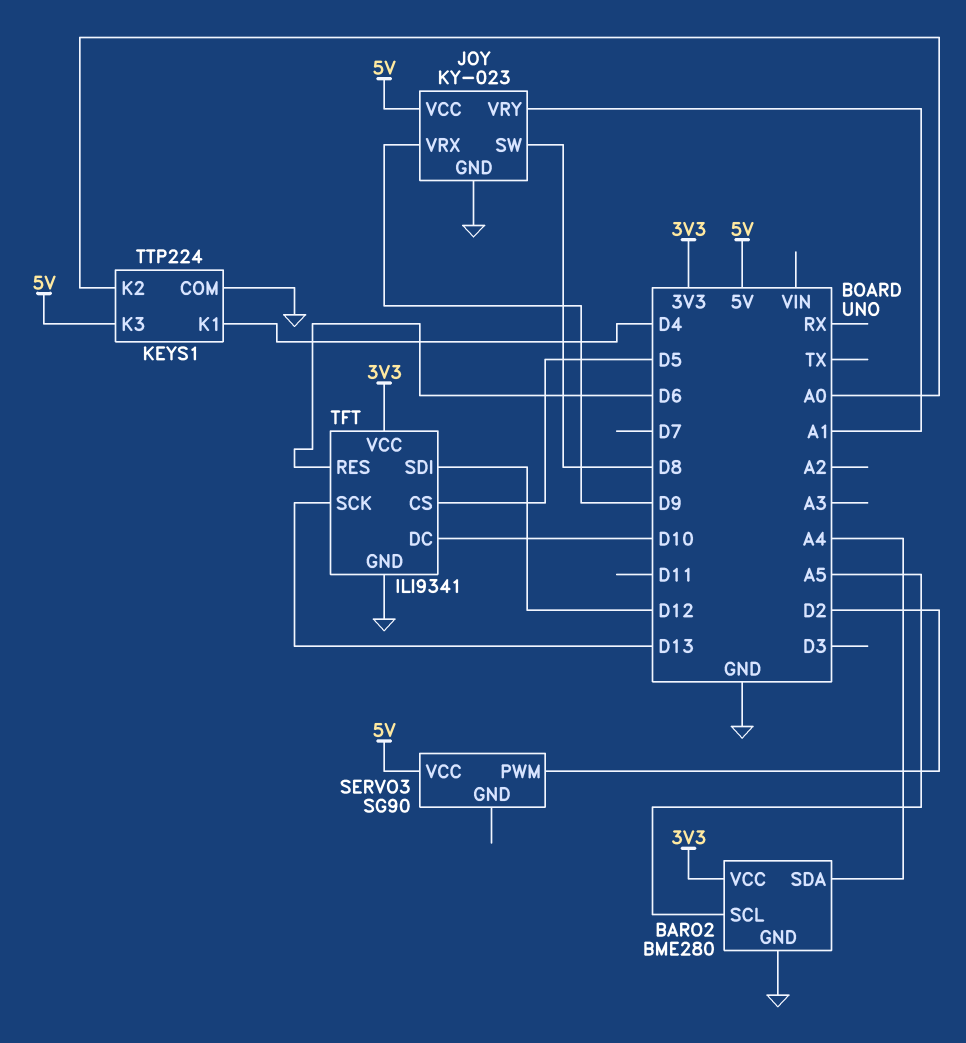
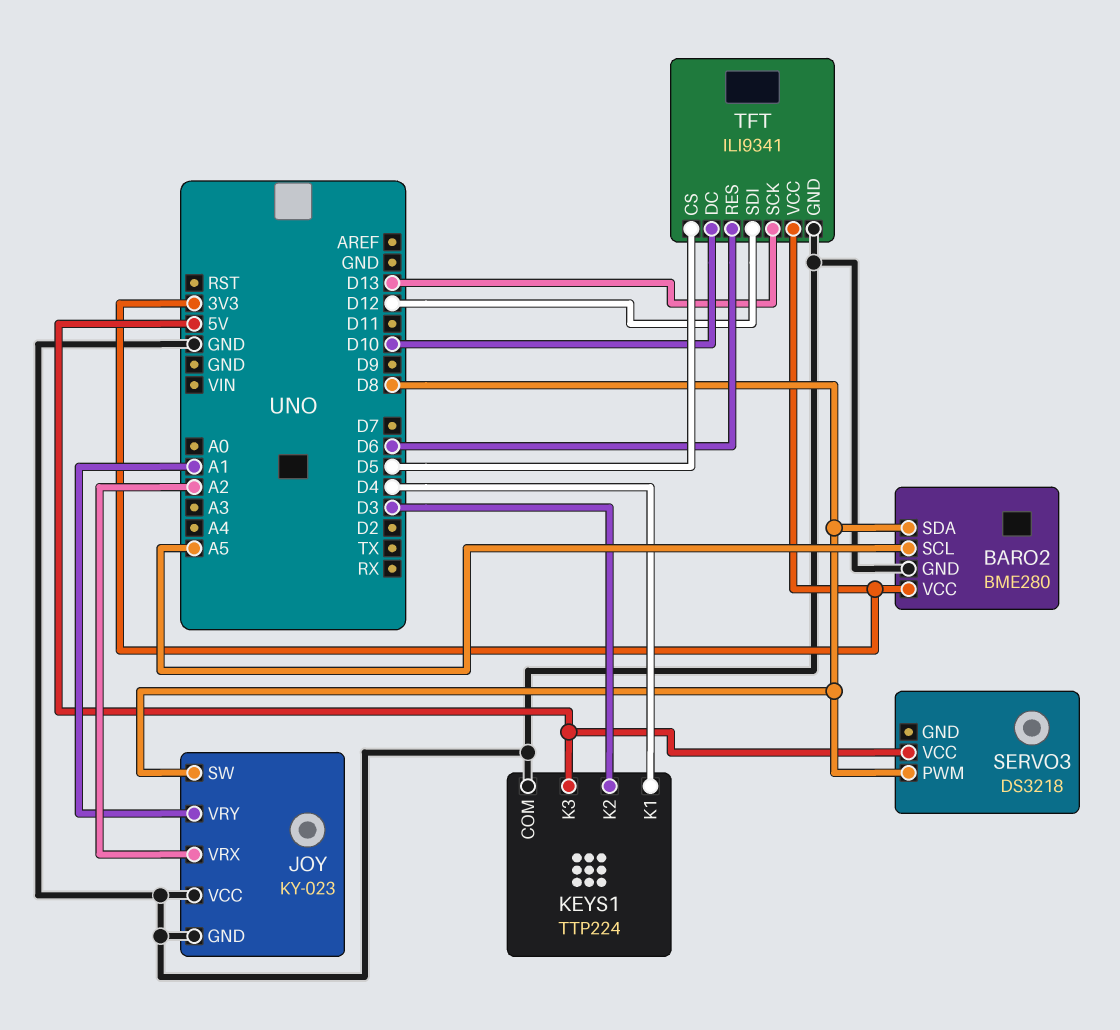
BARO2 pin SDA: A4 -> D8
JOY pin VCC: 5V -> GND
JOY pin VRX: D9 -> A2
KEYS1 pin K2: A0 -> D3
SERVO3: SG90 -> DS3218
SERVO3 pin PWM: D2 -> D8

